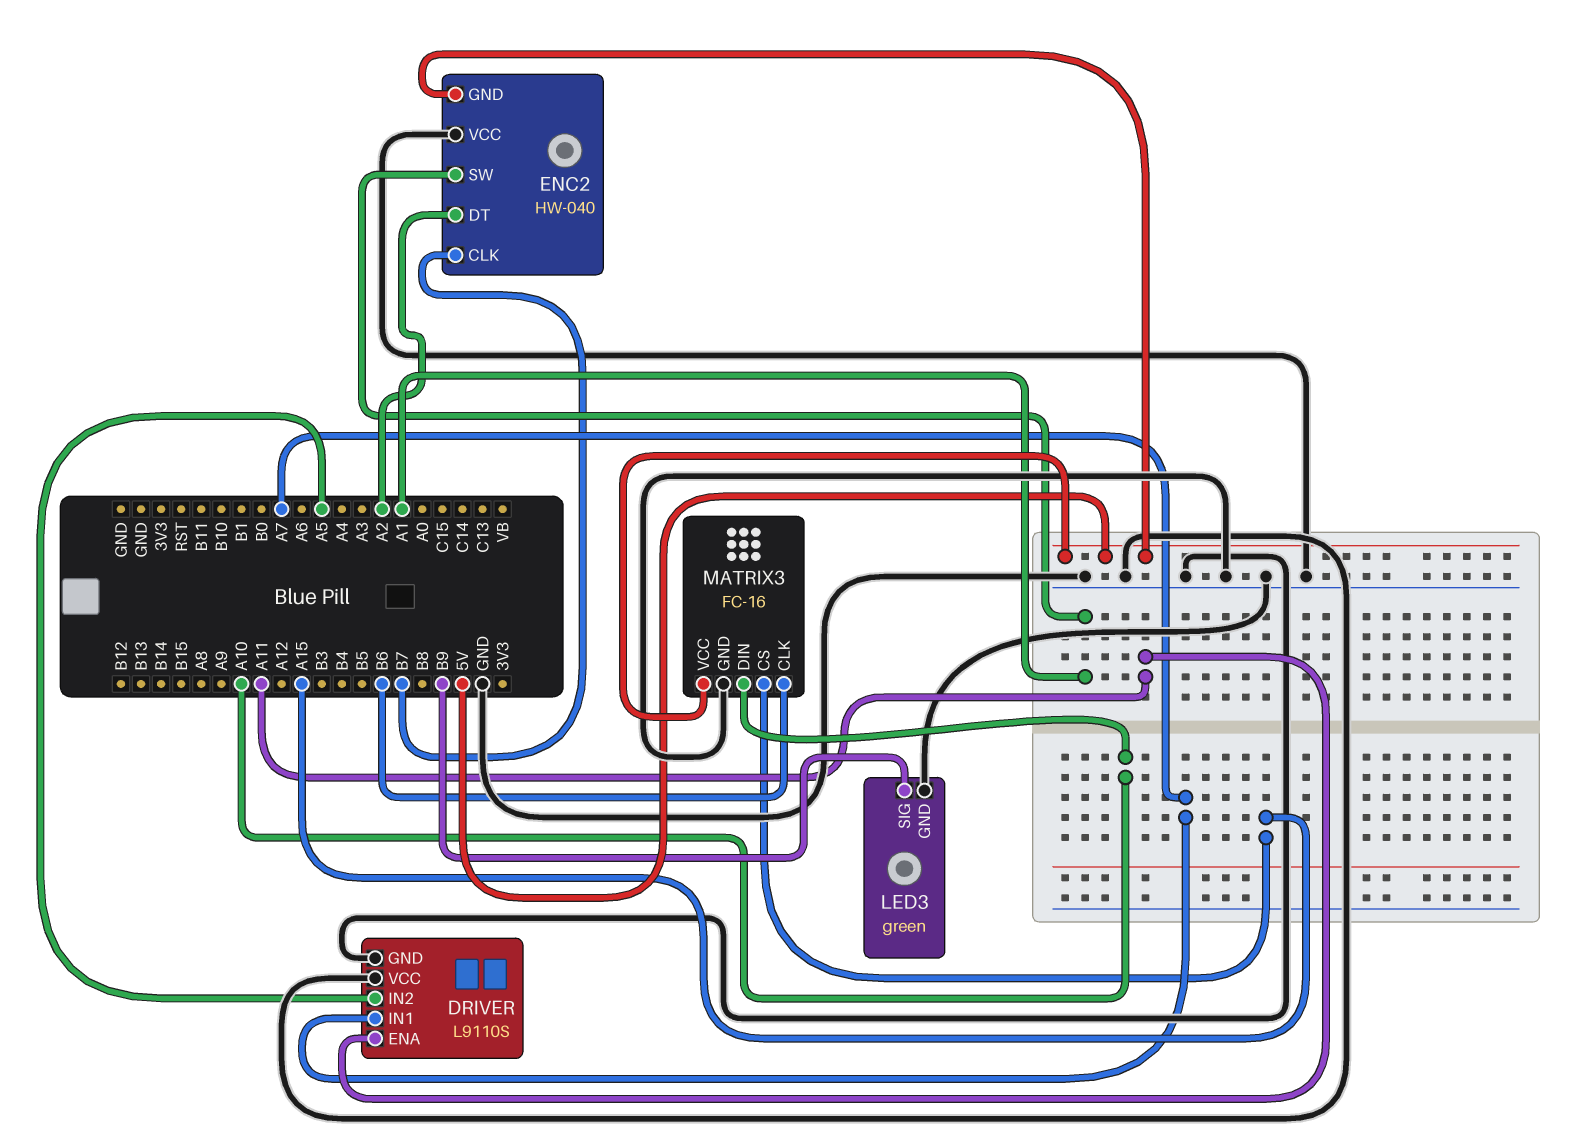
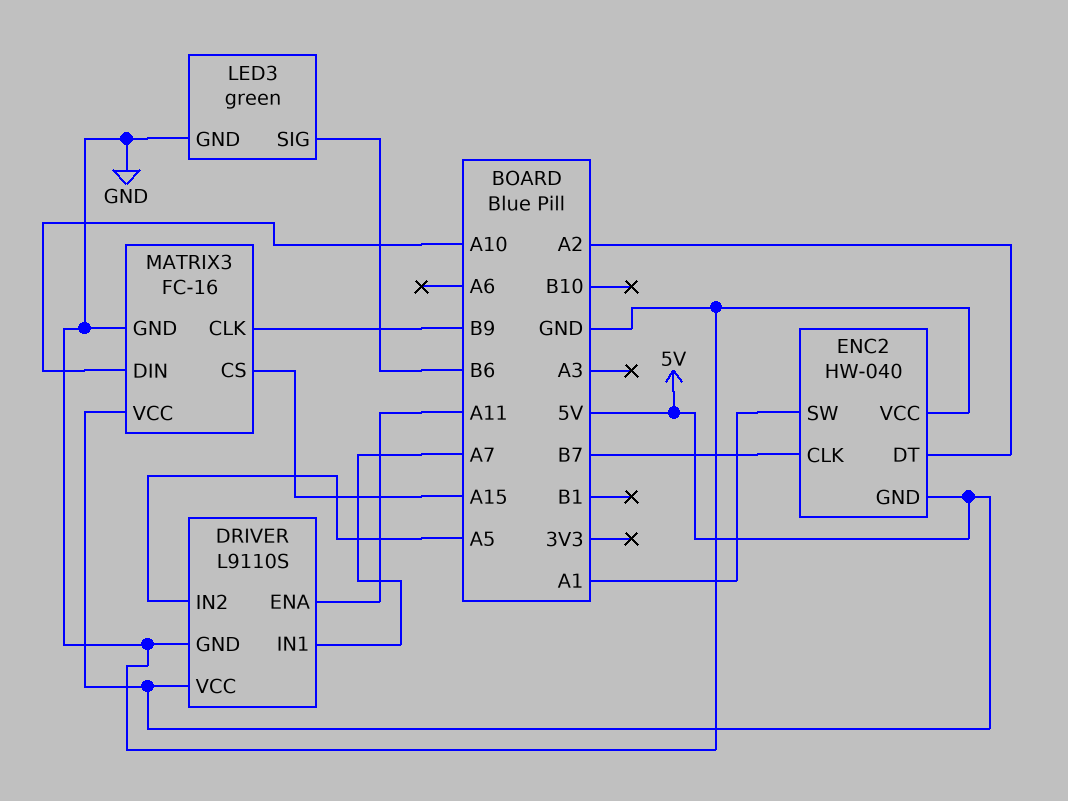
DRIVER pin VCC: GND -> 5V
LED3 pin SIG: B9 -> B6
MATRIX3 pin CLK: B6 -> B9

